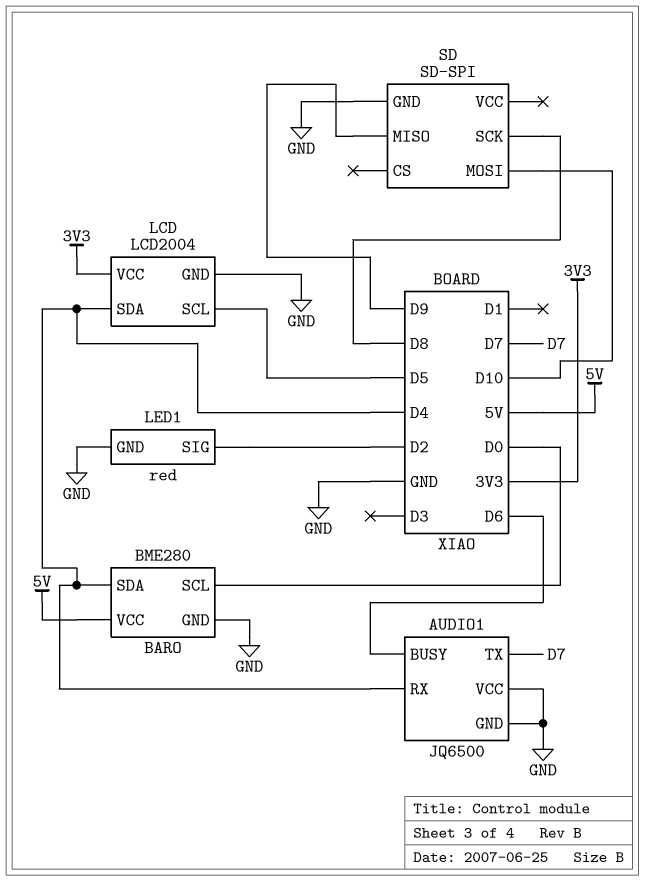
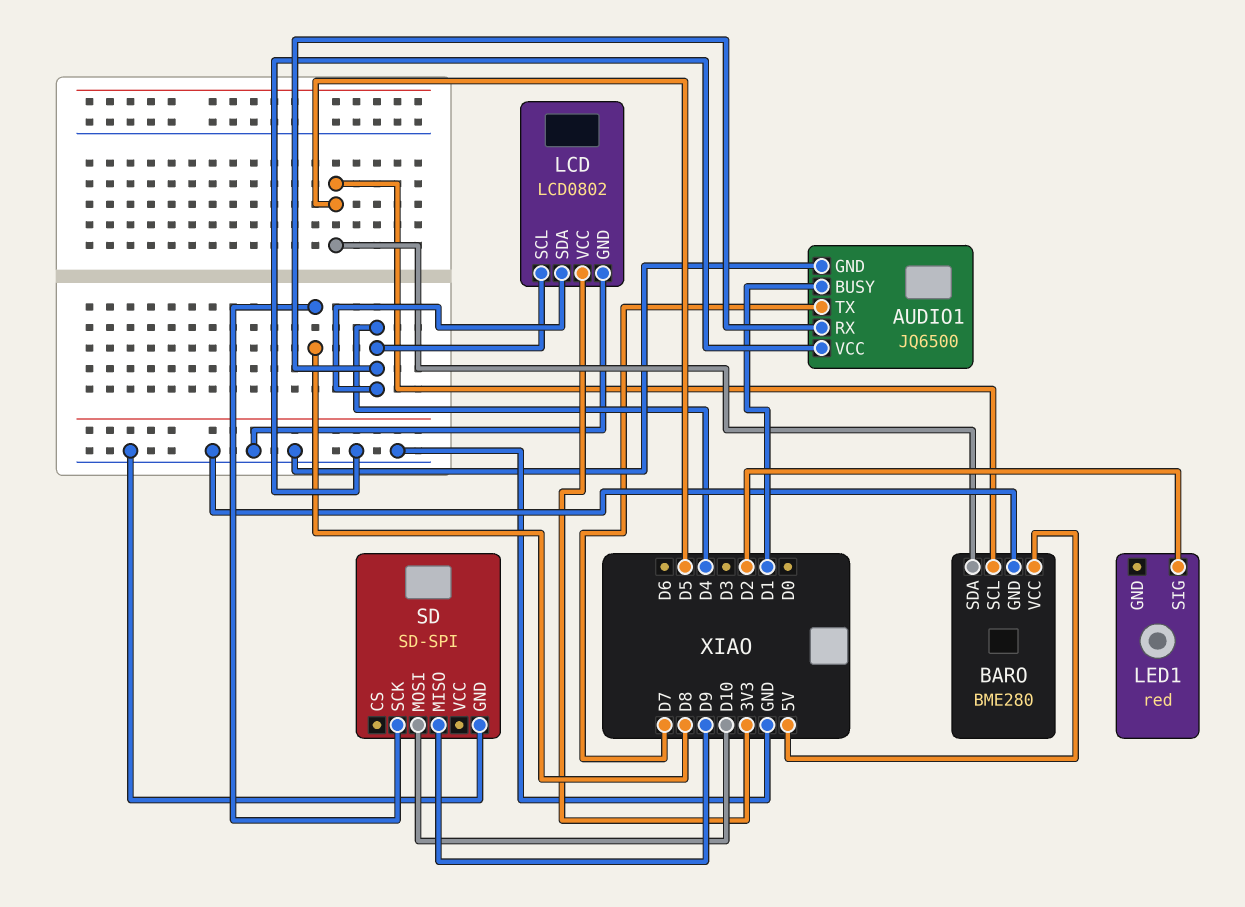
AUDIO1 pin BUSY: D6 -> D1
BARO pin SCL: D0 -> D5
BARO pin SDA: D4 -> D5
LCD: LCD2004 -> LCD0802
LCD pin SCL: D5 -> D4
LED1 pin GND: GND -> none

